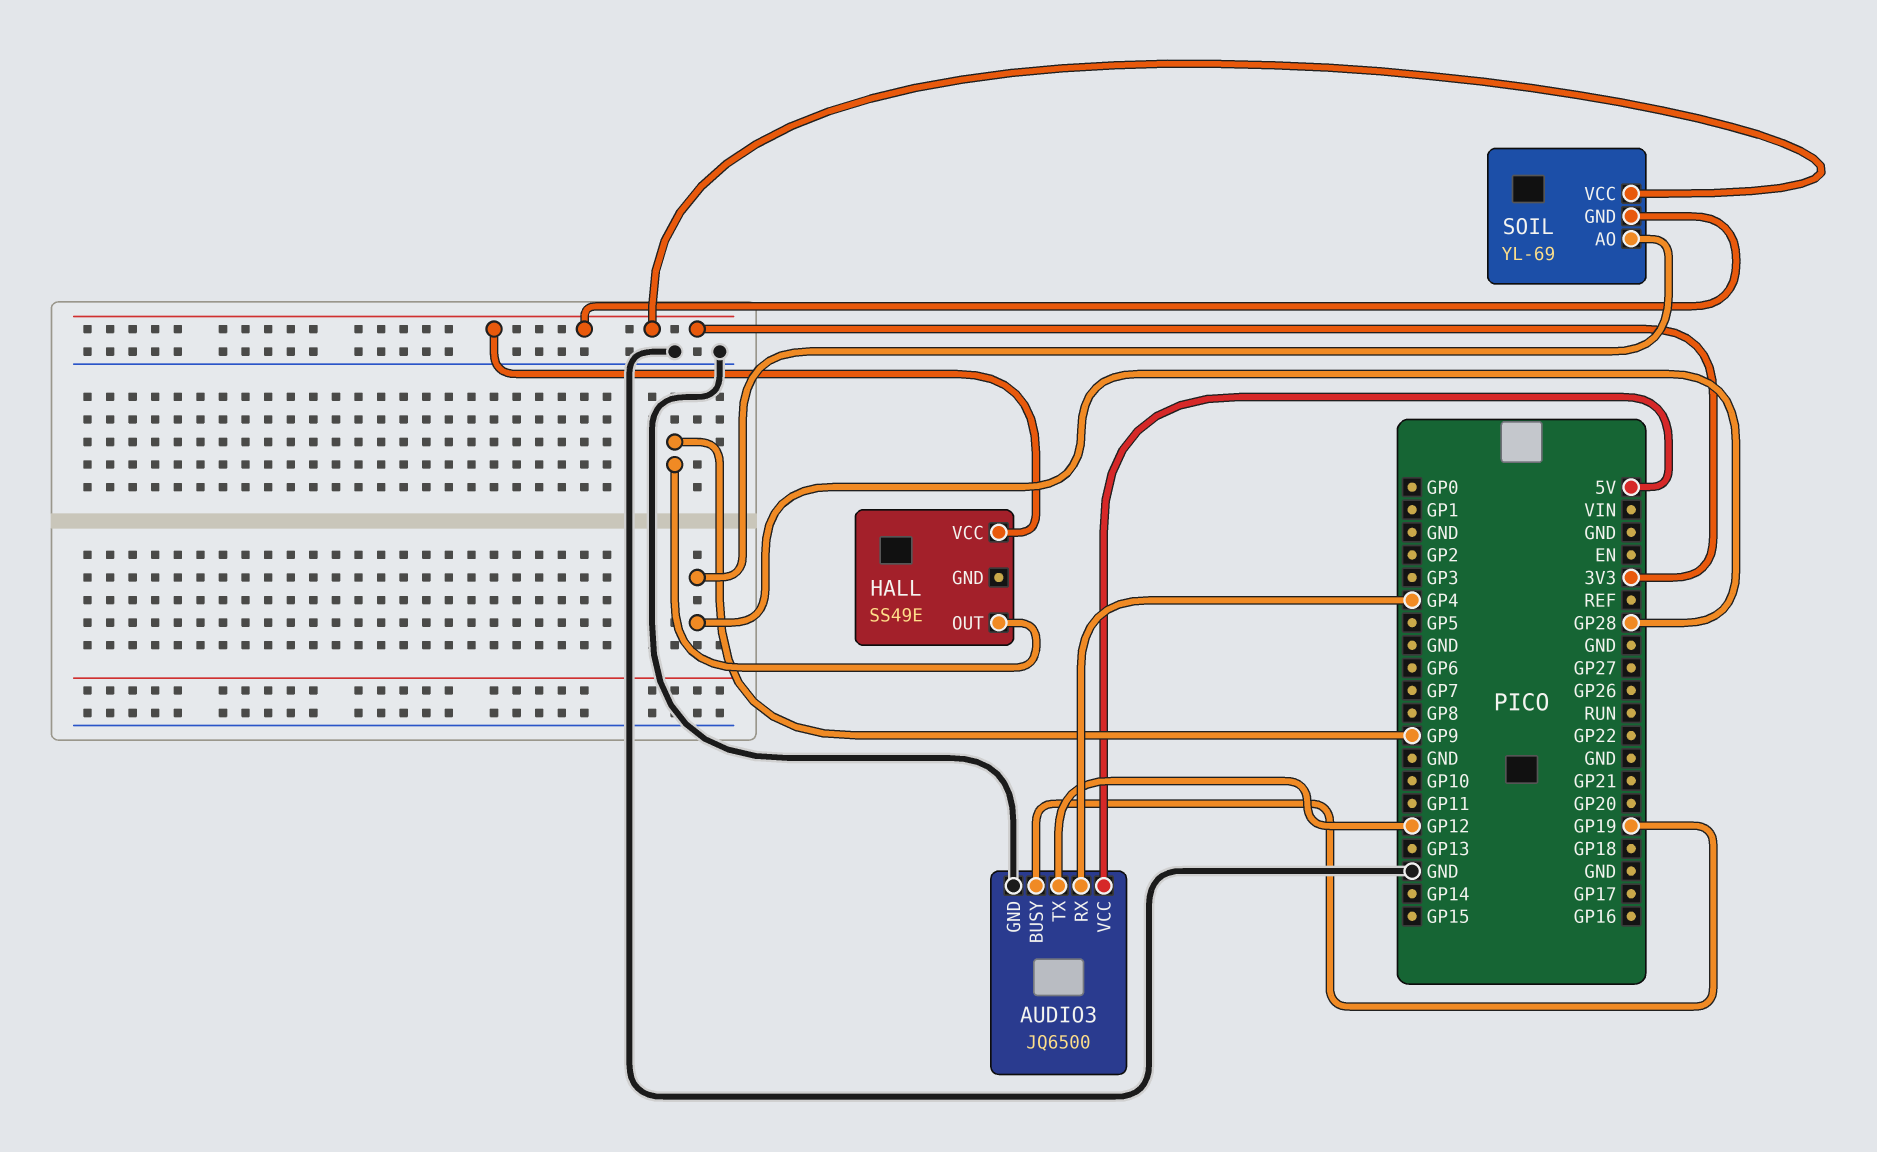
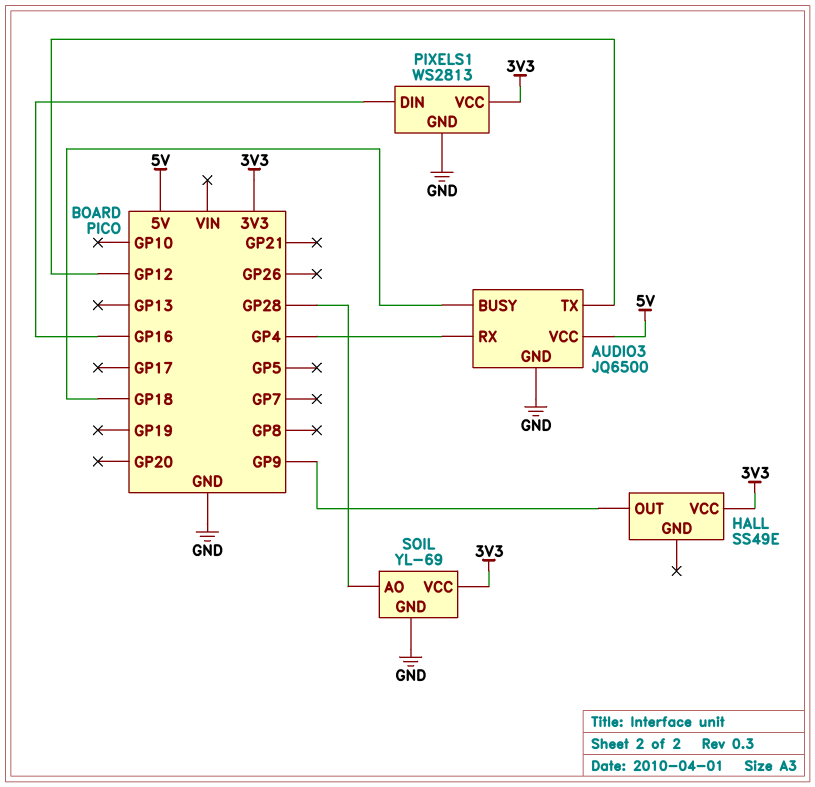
AUDIO3 pin BUSY: GP19 -> GP18
PIXELS1: none -> WS2813
PIXELS1 pin DIN: none -> GP16
PIXELS1 pin GND: none -> GND
PIXELS1 pin VCC: none -> 3V3
SOIL pin GND: 3V3 -> GND

